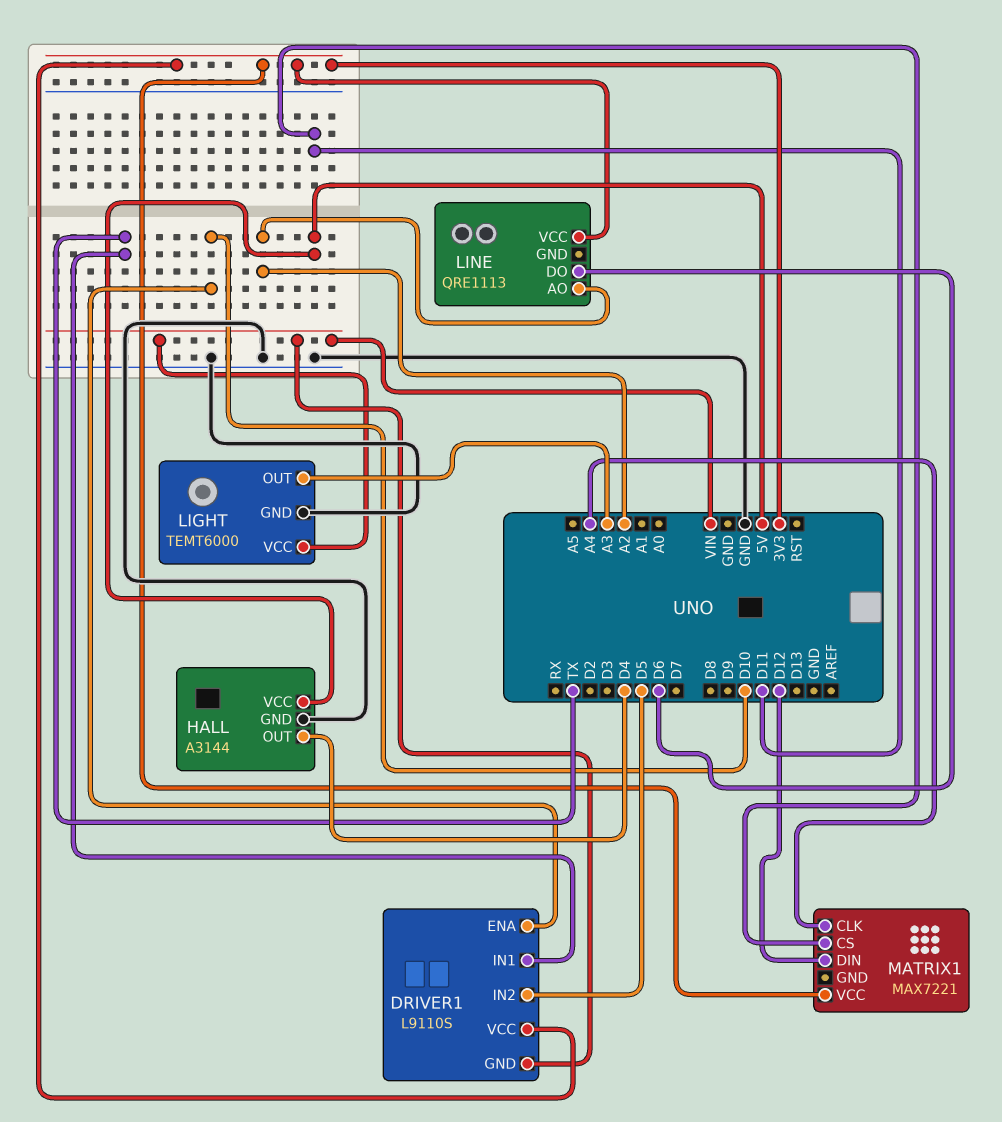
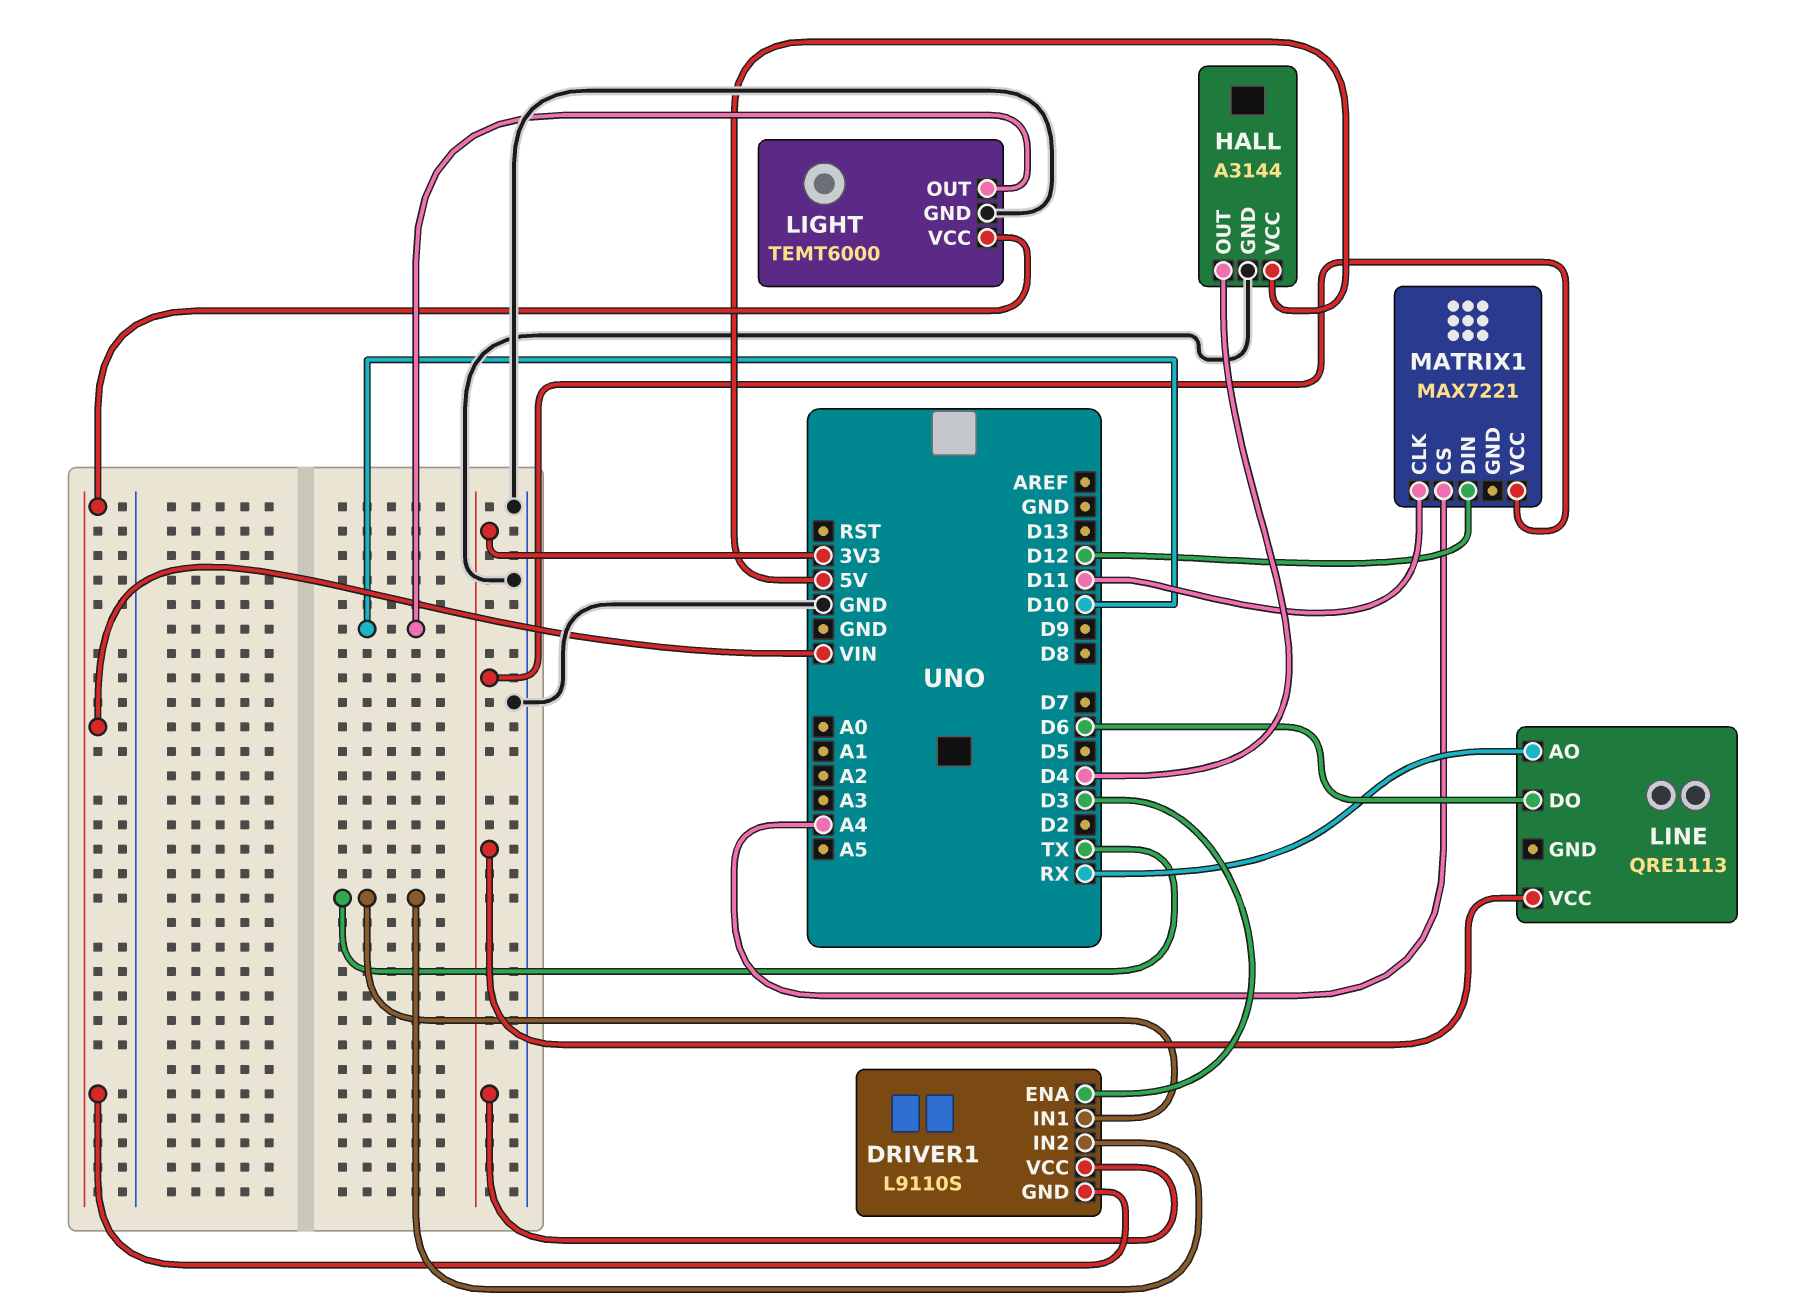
DRIVER1 pin ENA: D10 -> D3
DRIVER1 pin IN2: D5 -> TX
LIGHT pin OUT: A3 -> D10
LINE pin AO: A2 -> RX
MATRIX1 pin CLK: A4 -> D11
MATRIX1 pin CS: D11 -> A4

